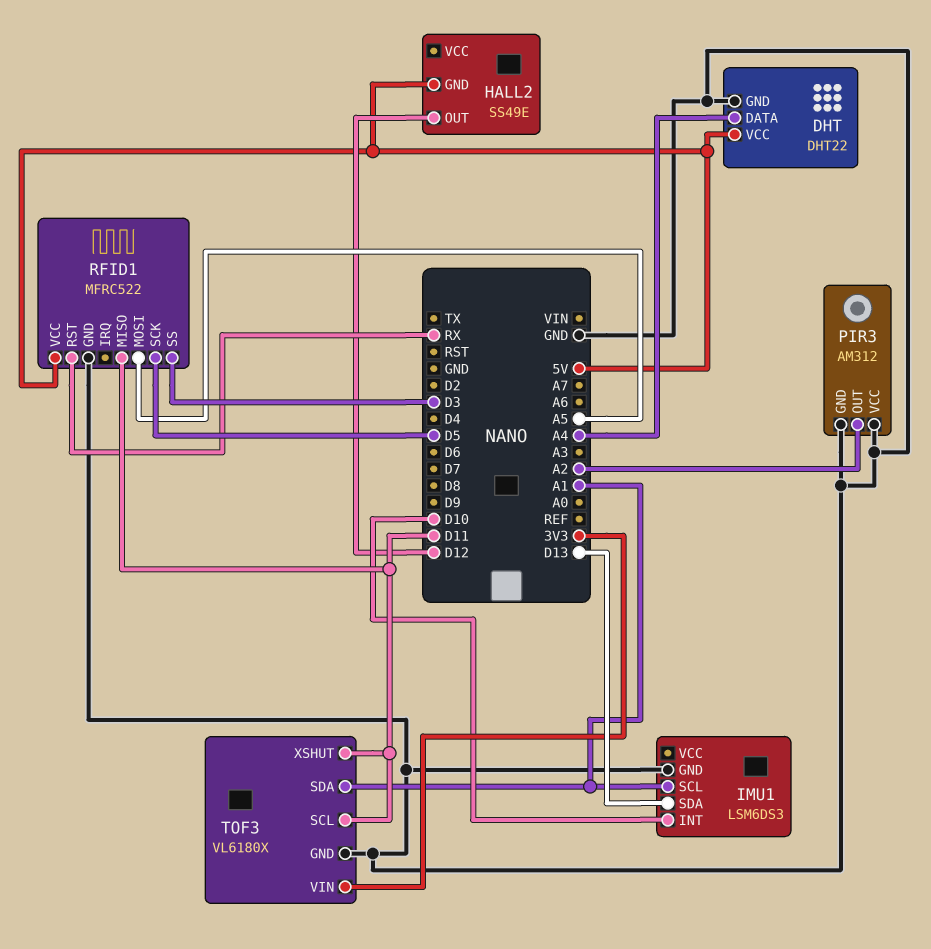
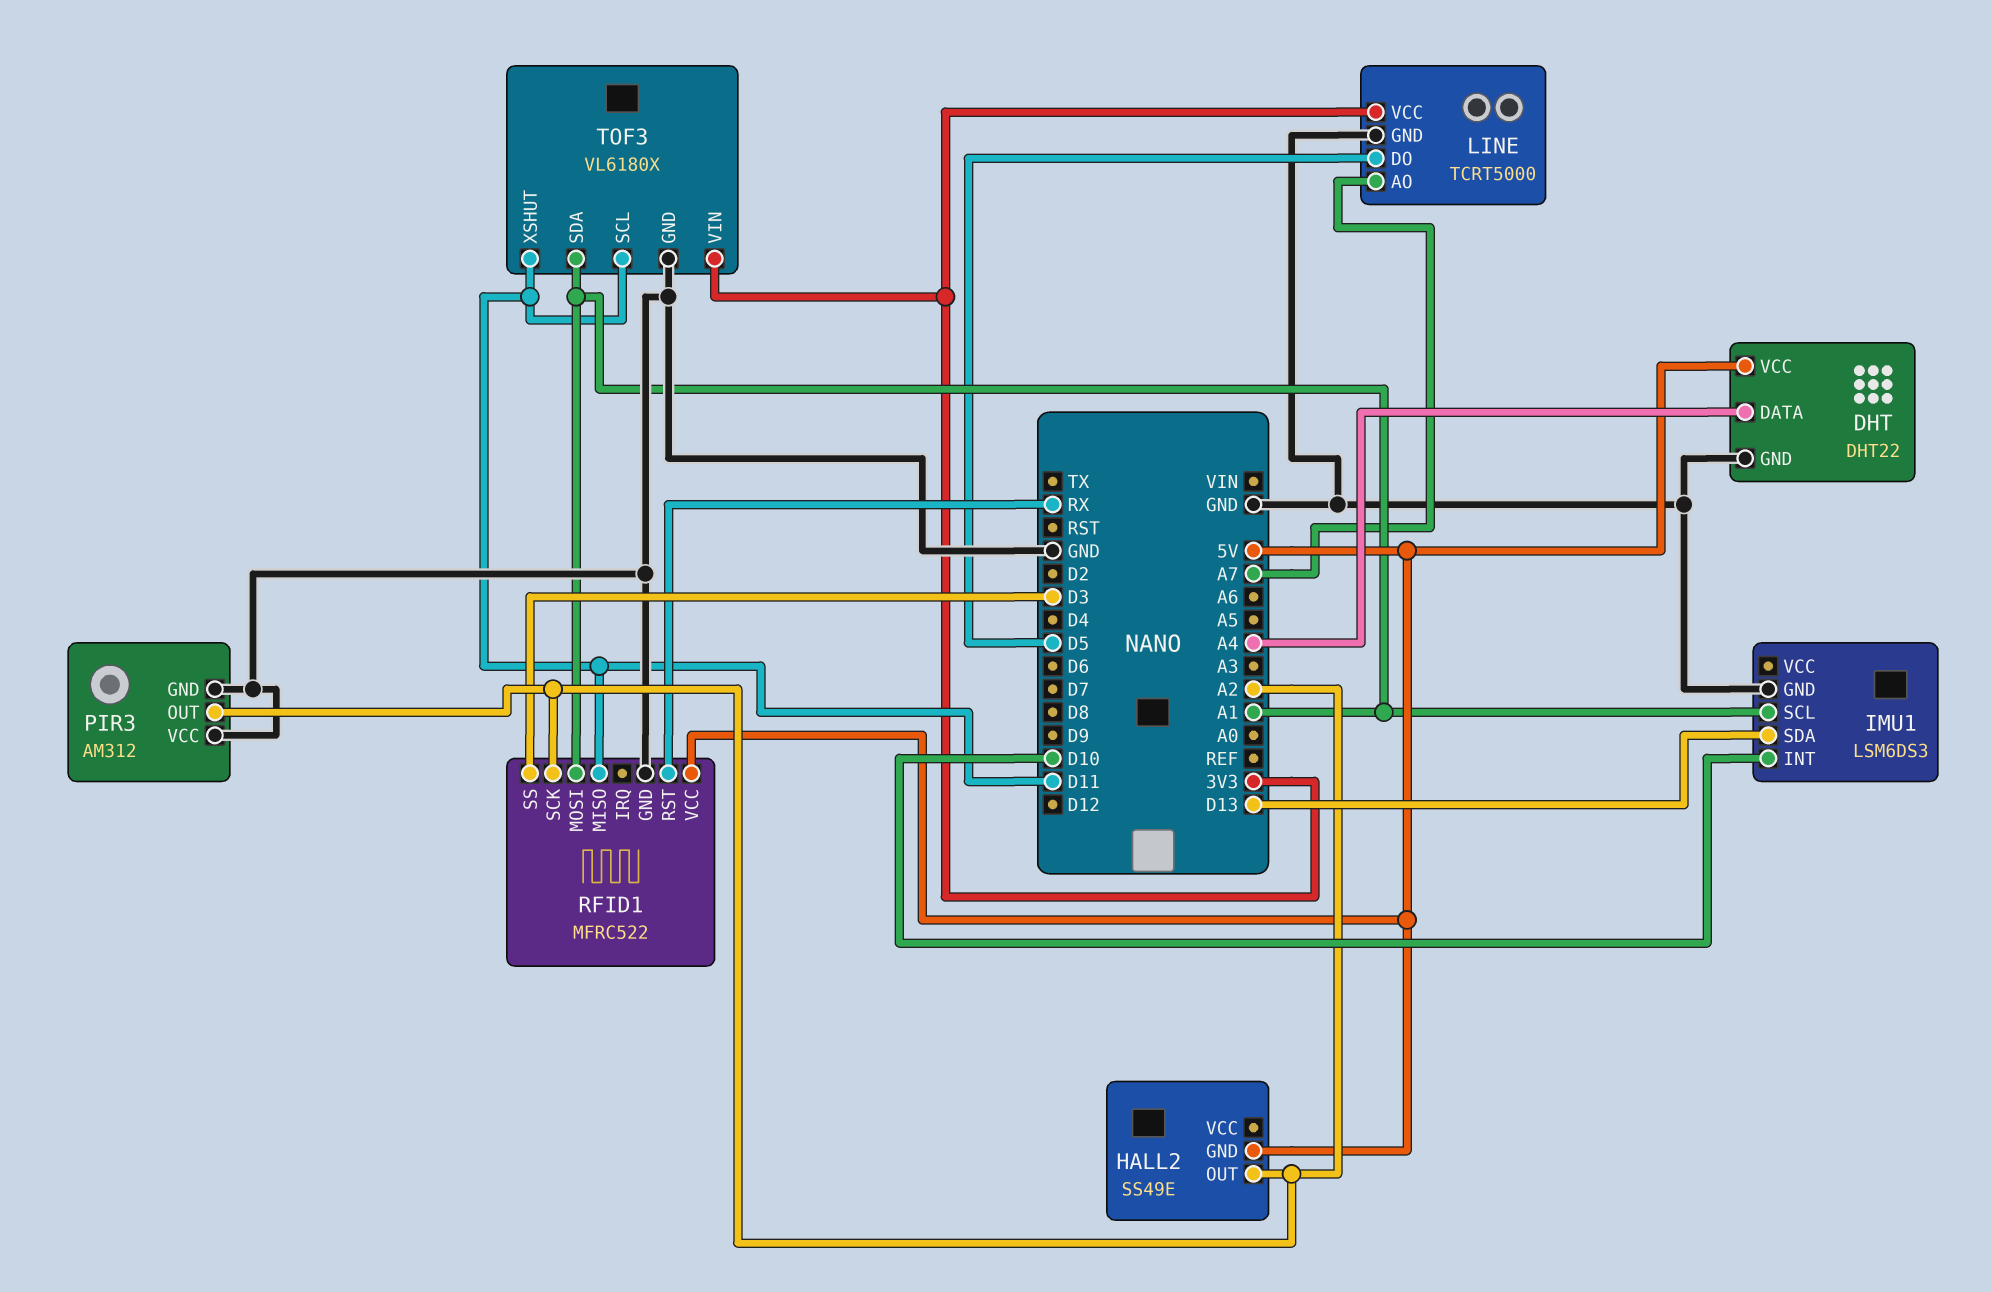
HALL2 pin OUT: D12 -> A2
LINE: none -> TCRT5000
LINE pin AO: none -> A7
LINE pin DO: none -> D5
LINE pin GND: none -> GND
LINE pin VCC: none -> 3V3
RFID1 pin MOSI: A5 -> A1
RFID1 pin SCK: D5 -> A2

